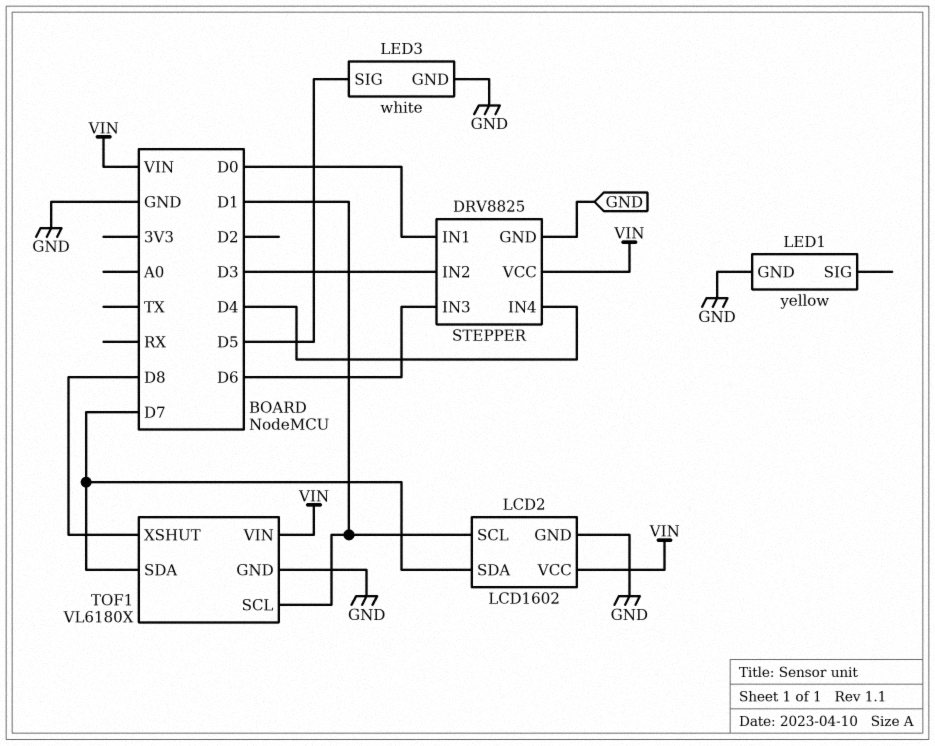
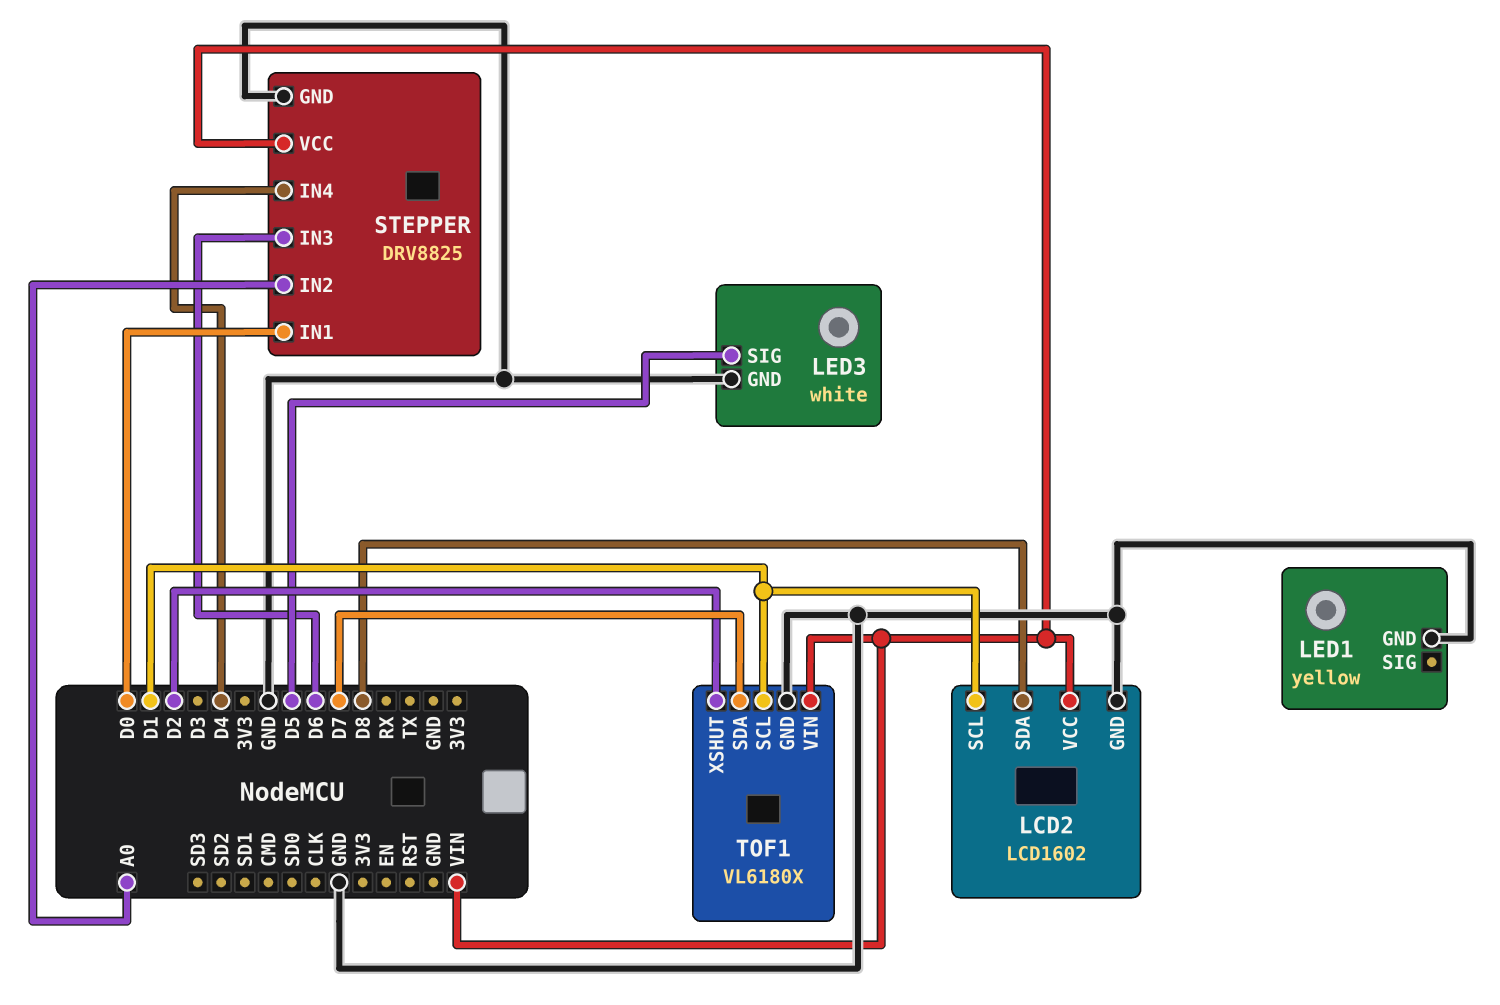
LCD2 pin SDA: D7 -> D8
STEPPER pin IN2: D3 -> A0
TOF1 pin XSHUT: D8 -> D2

